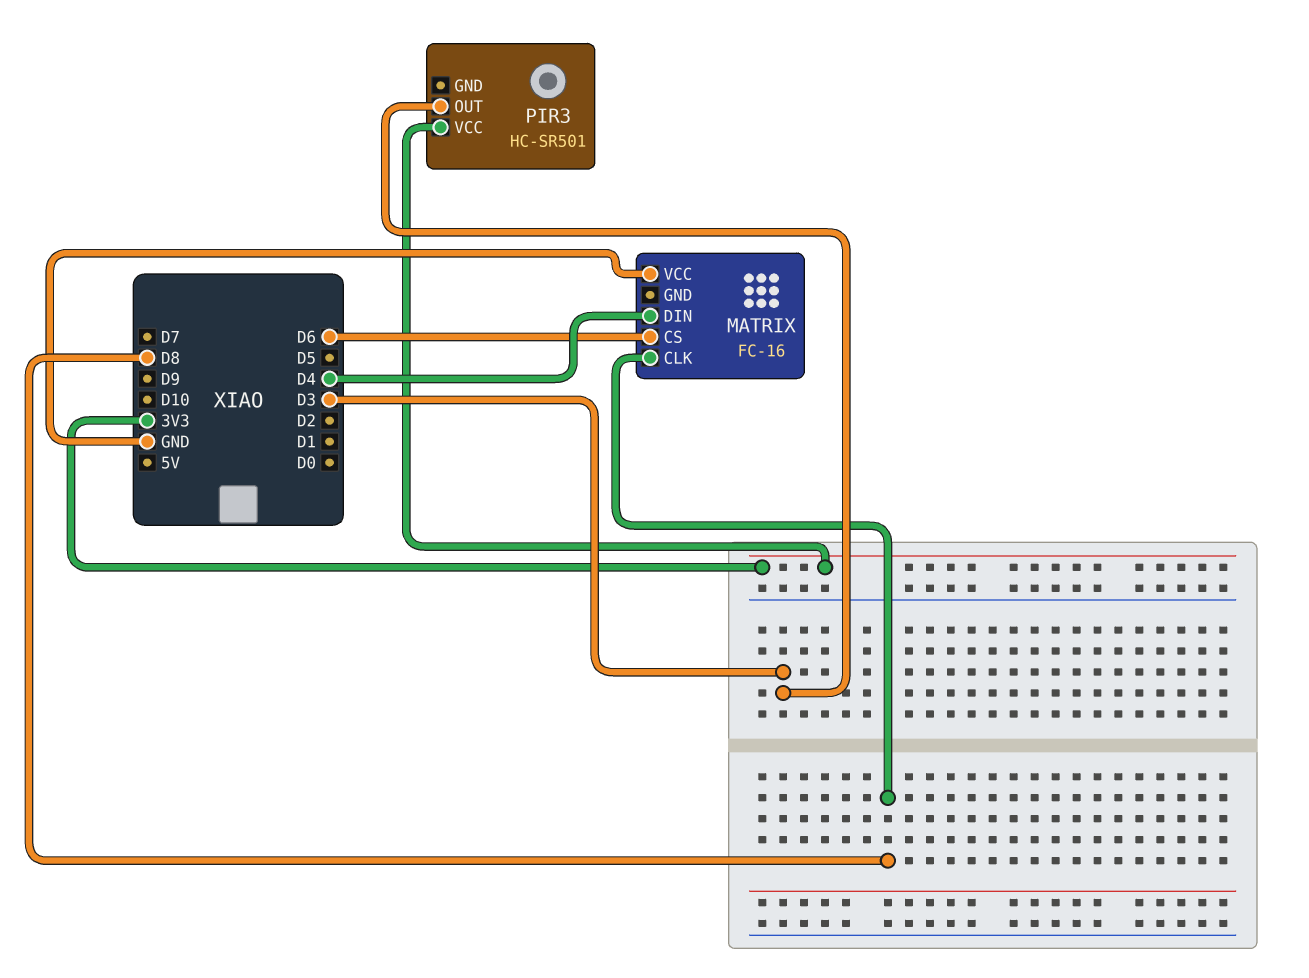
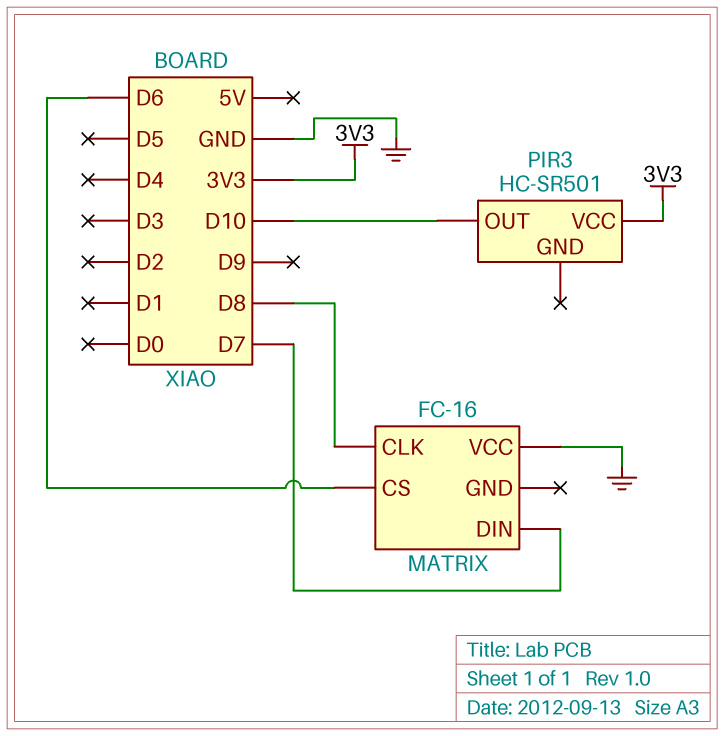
MATRIX pin DIN: D4 -> D7
PIR3 pin OUT: D3 -> D10

